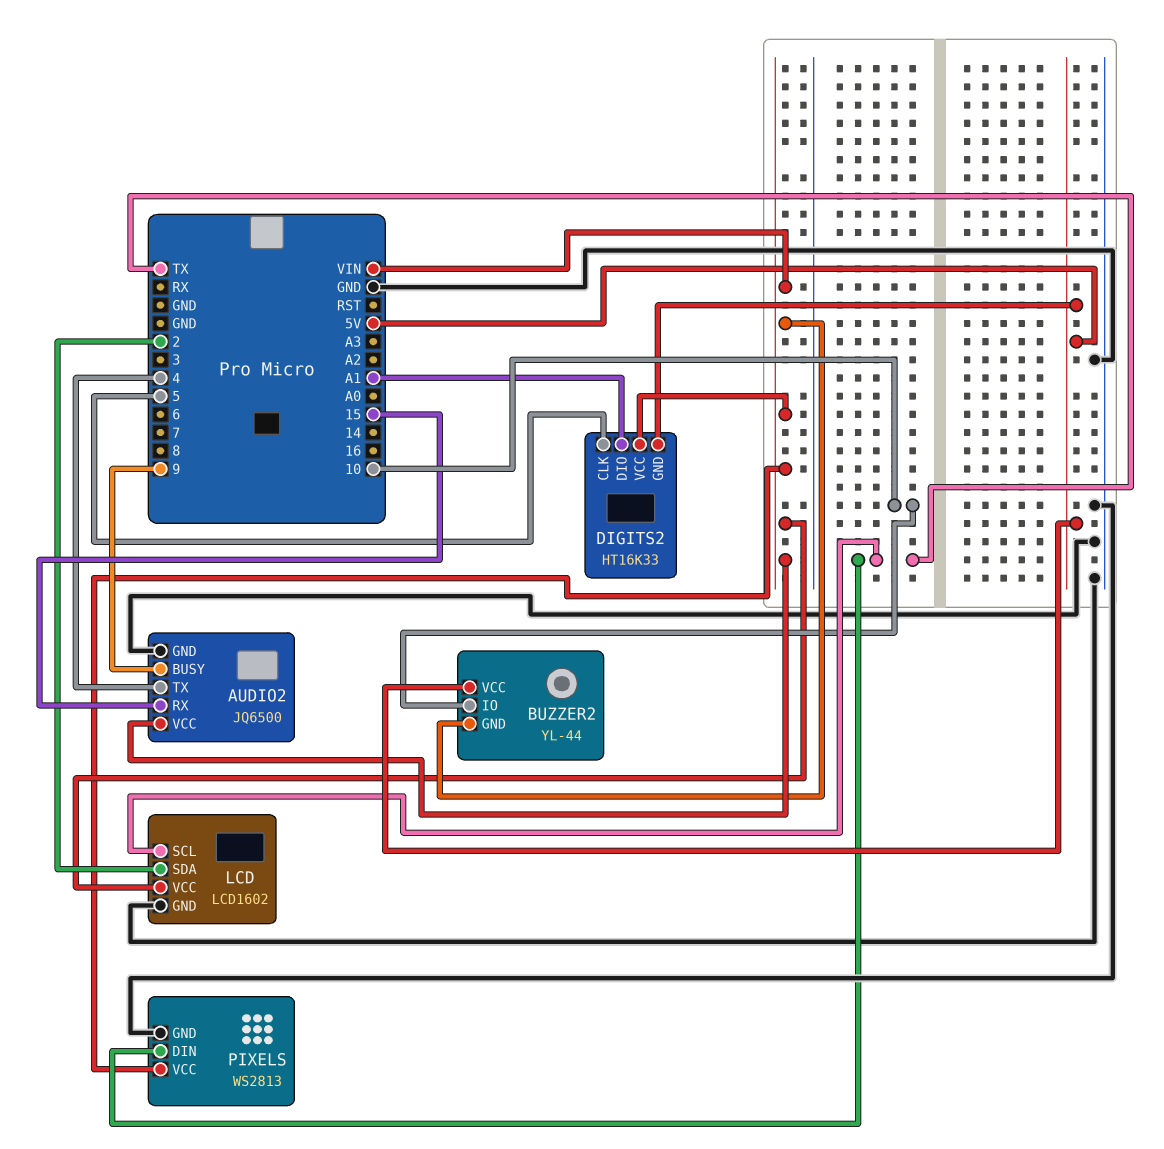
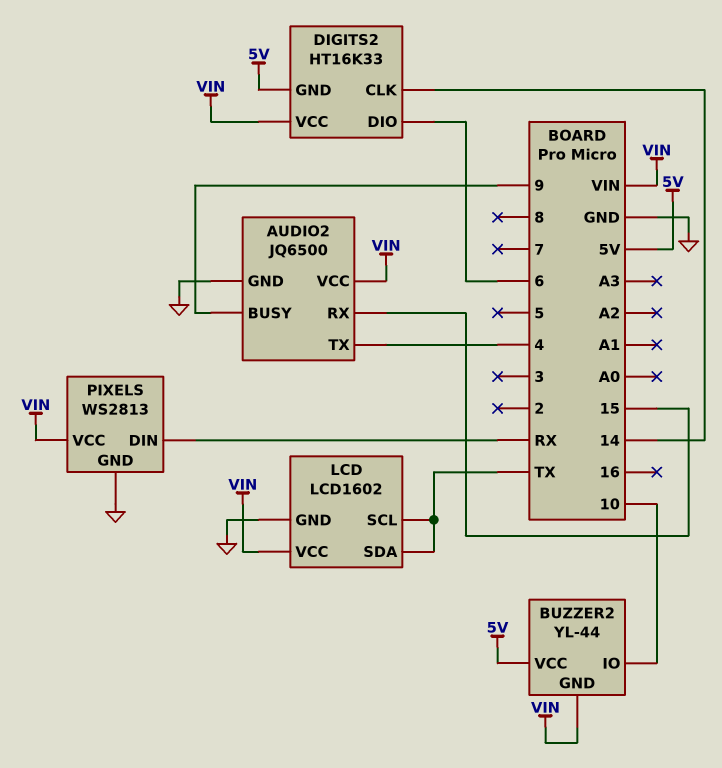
DIGITS2 pin CLK: 5 -> 14
DIGITS2 pin DIO: A1 -> 6
LCD pin SDA: 2 -> TX
PIXELS pin DIN: TX -> RX

